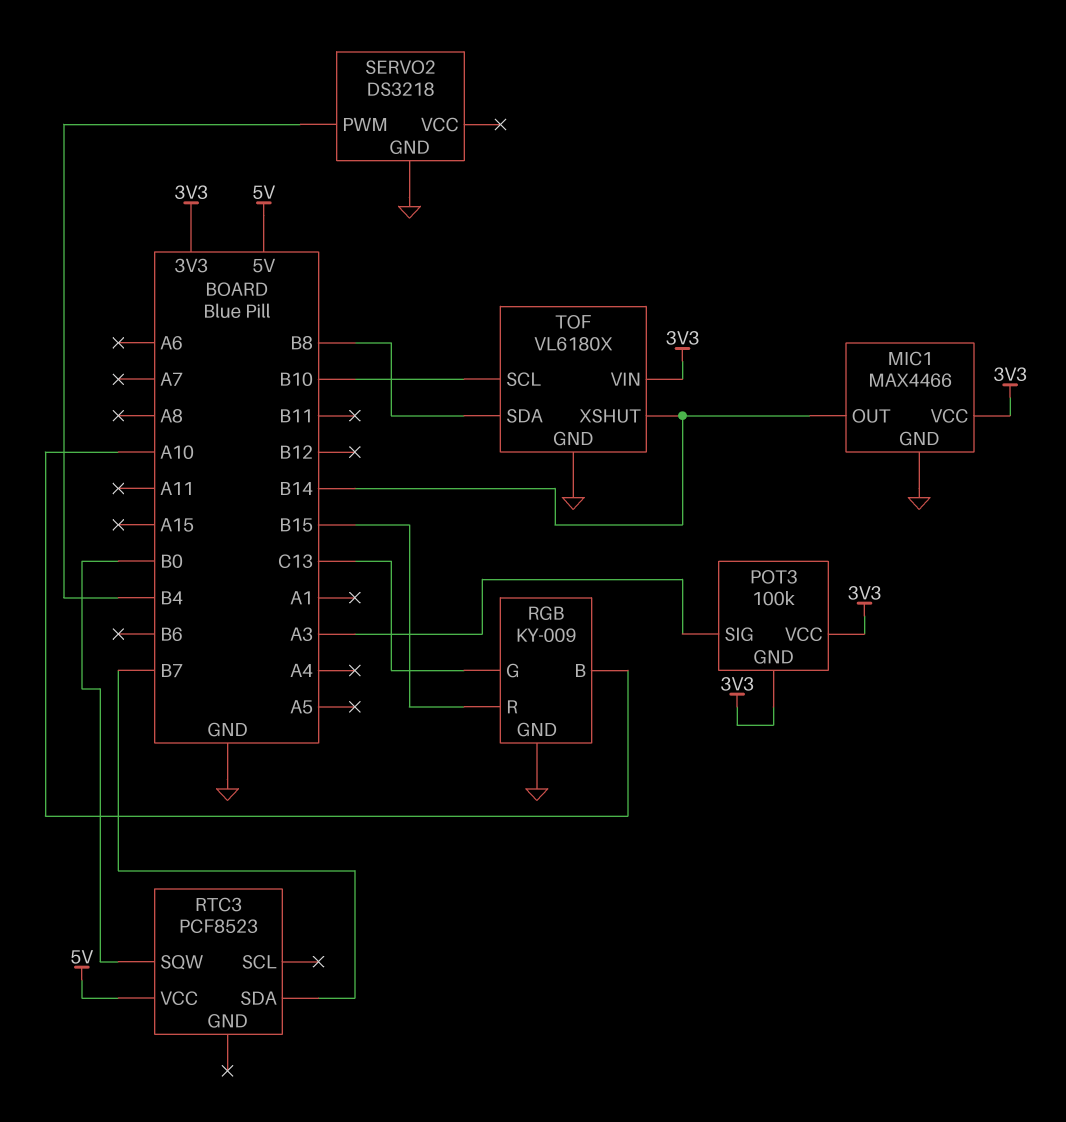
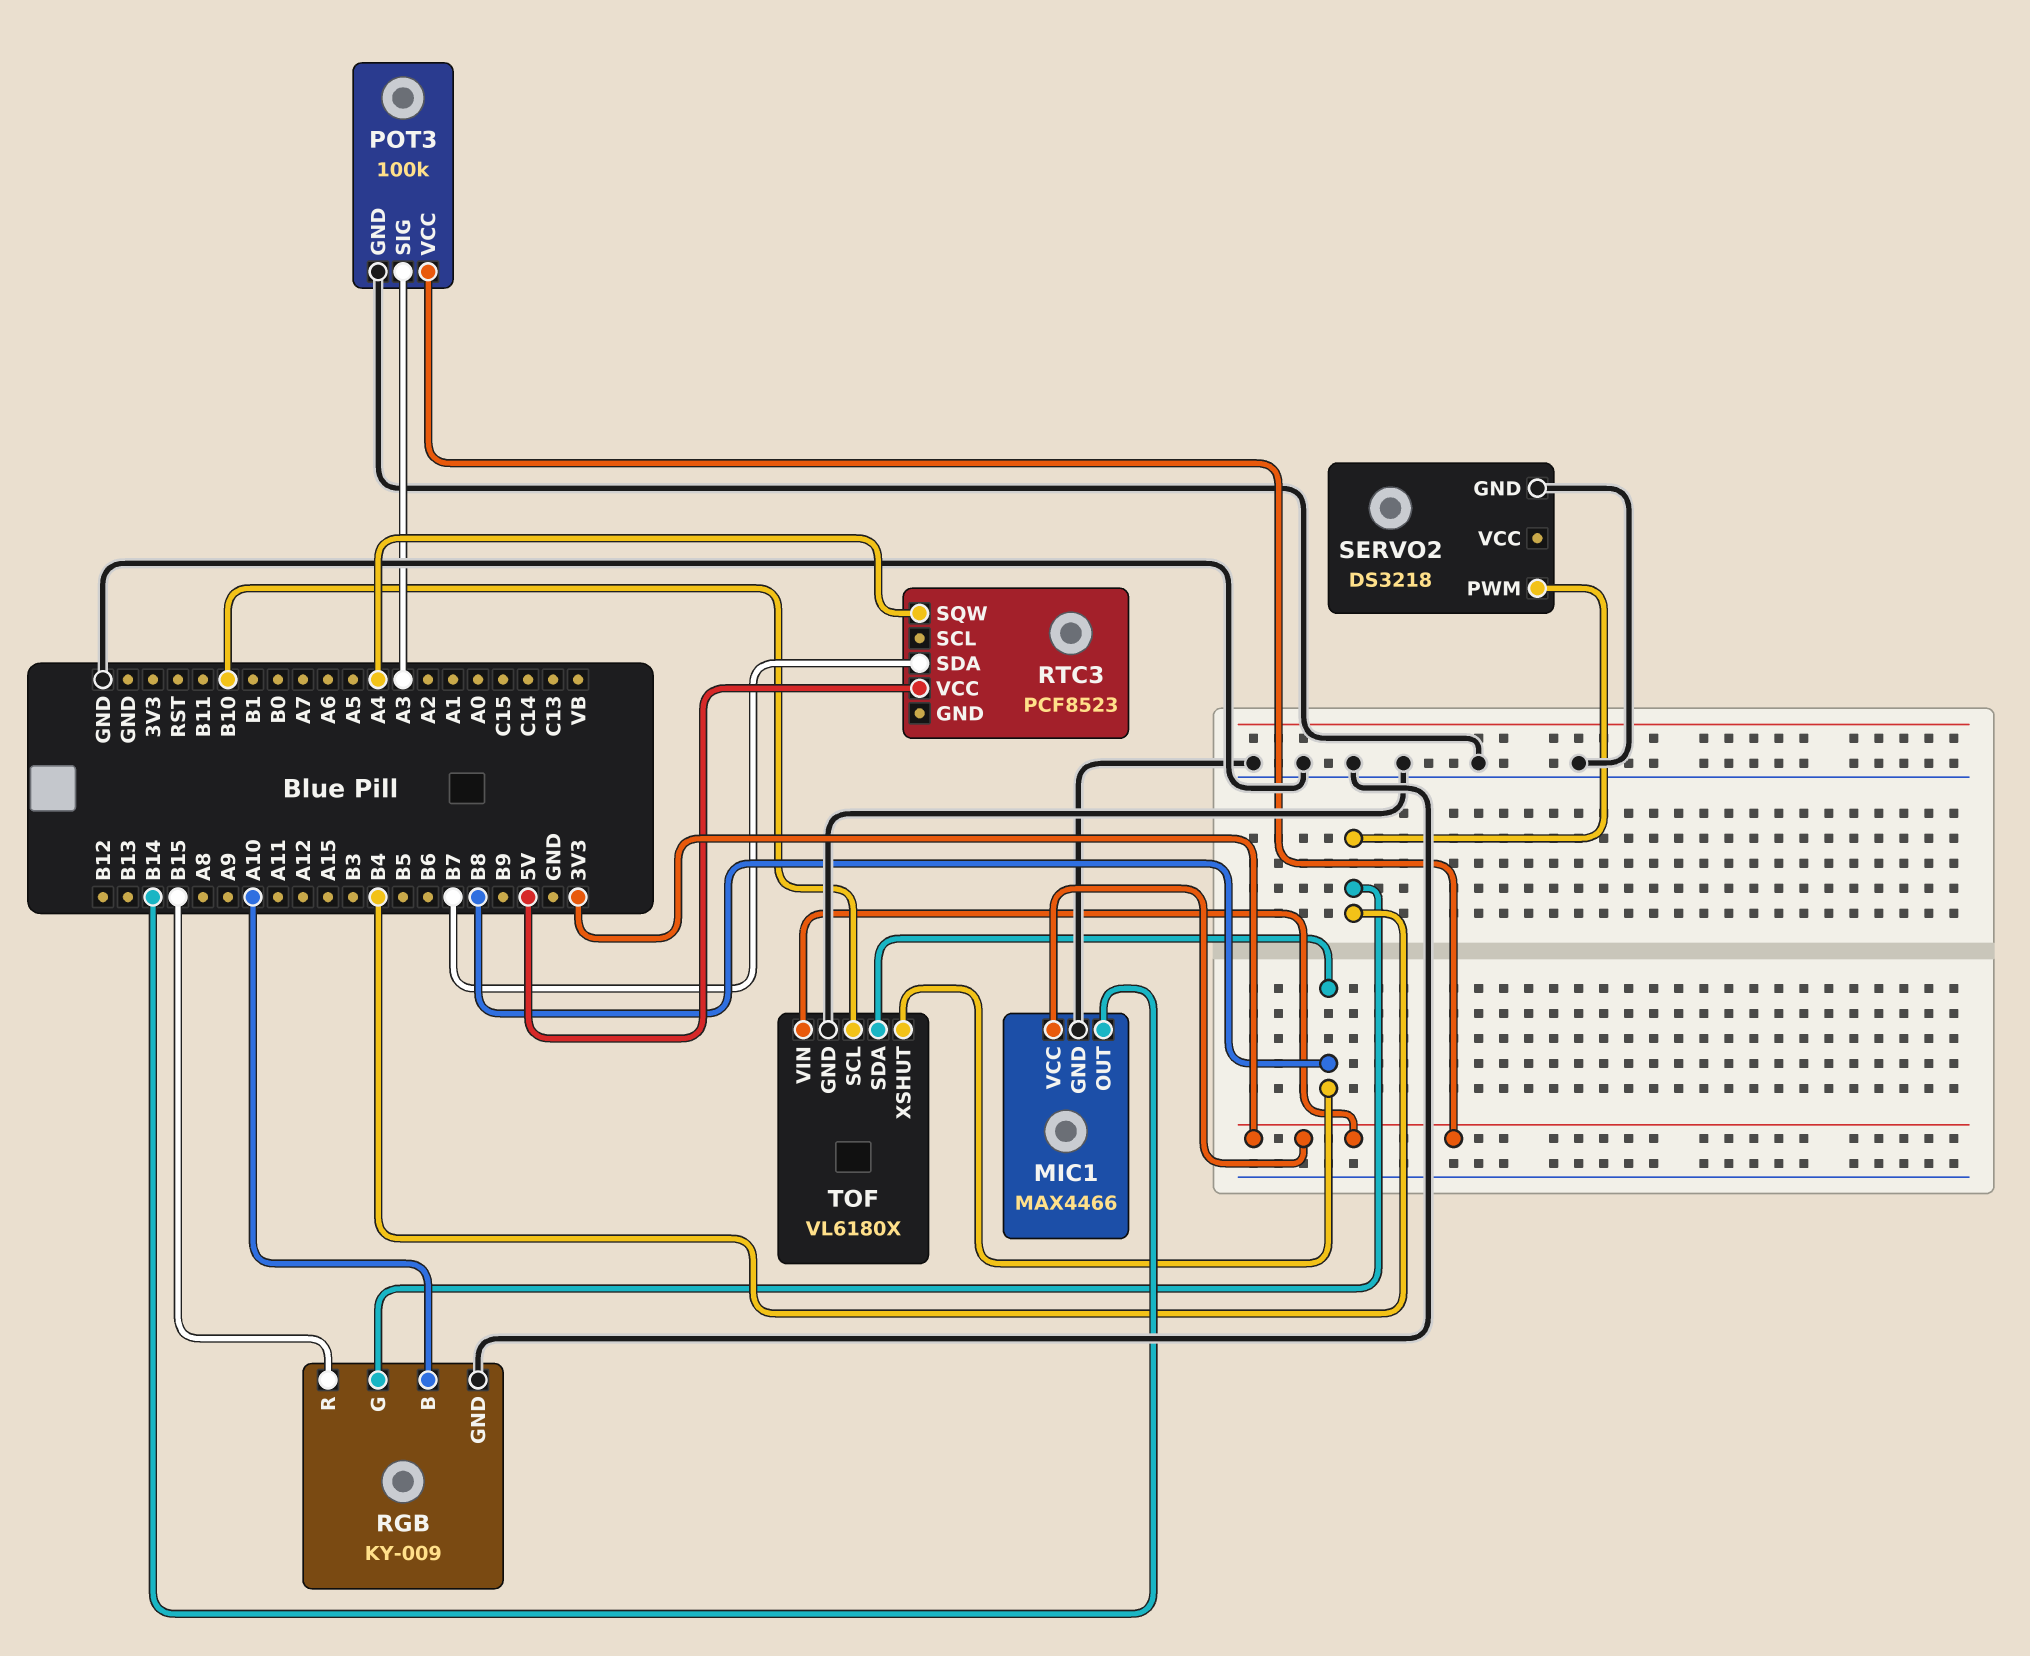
POT3 pin GND: 3V3 -> GND
RGB pin G: C13 -> B4
RTC3 pin SQW: B0 -> A4
TOF pin XSHUT: B14 -> B8

